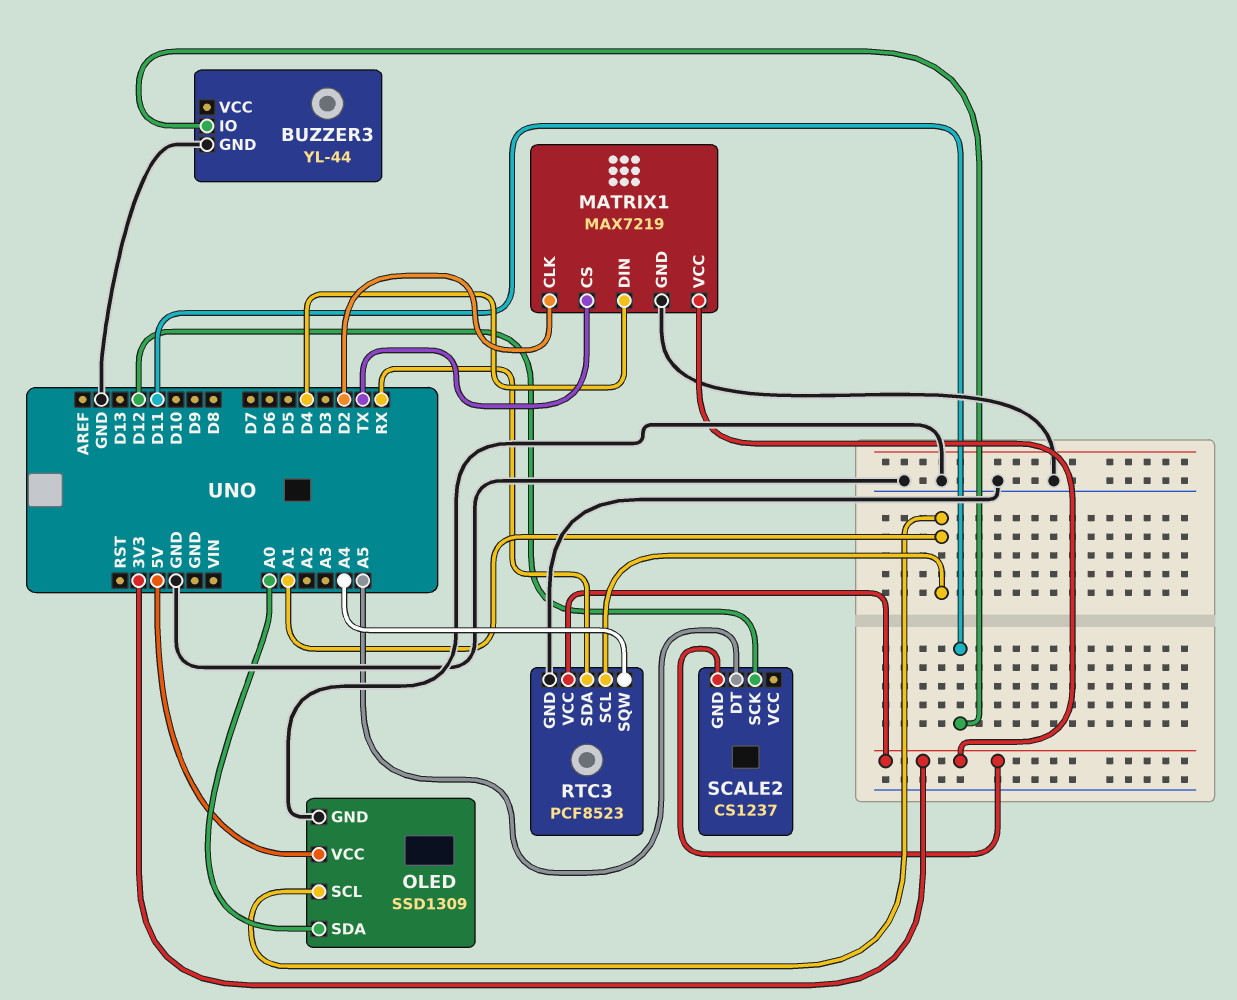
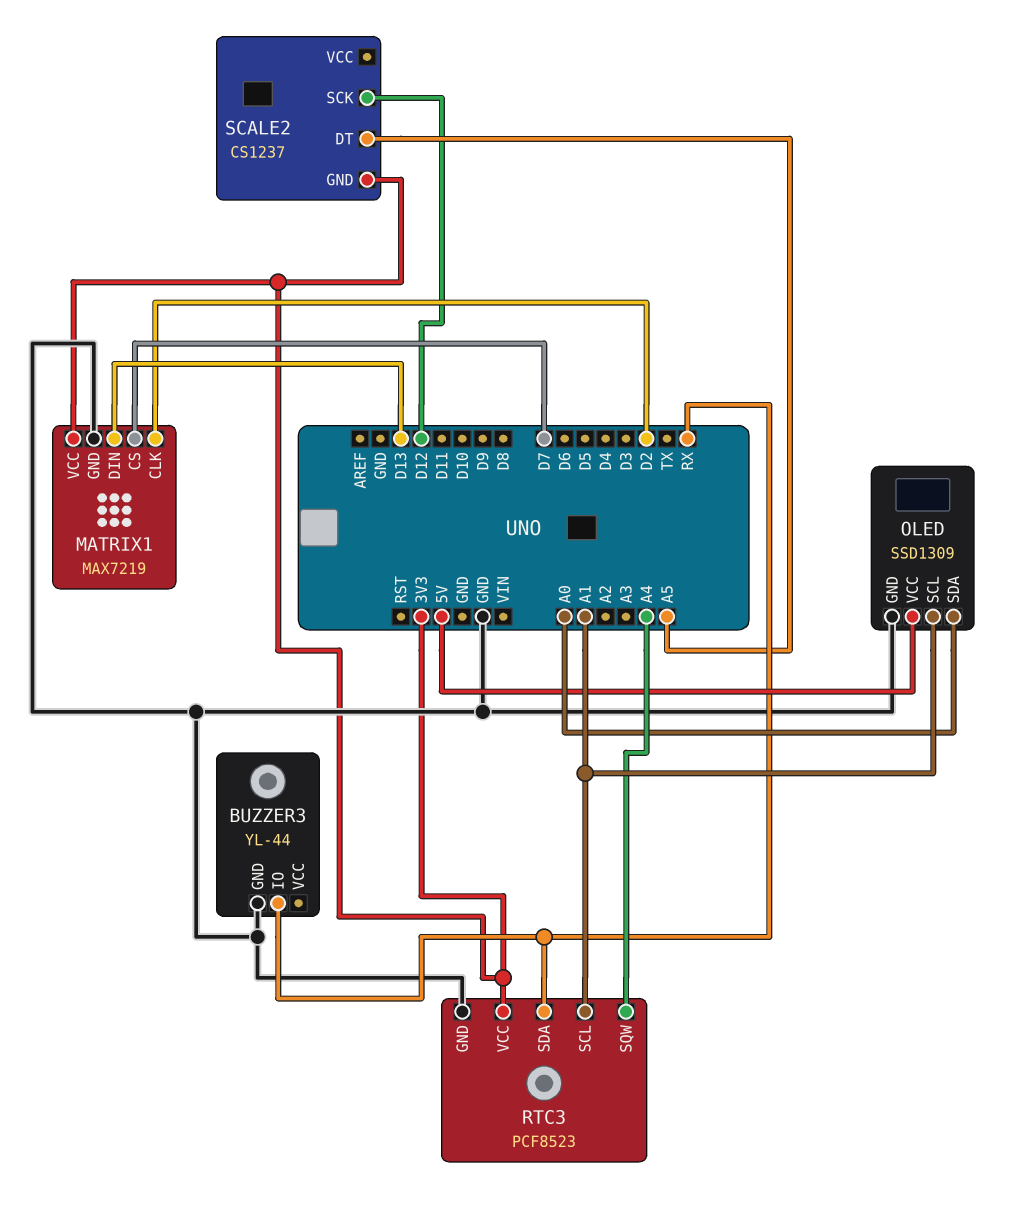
BUZZER3 pin IO: D11 -> RX
MATRIX1 pin CS: TX -> D7
MATRIX1 pin DIN: D4 -> D13

